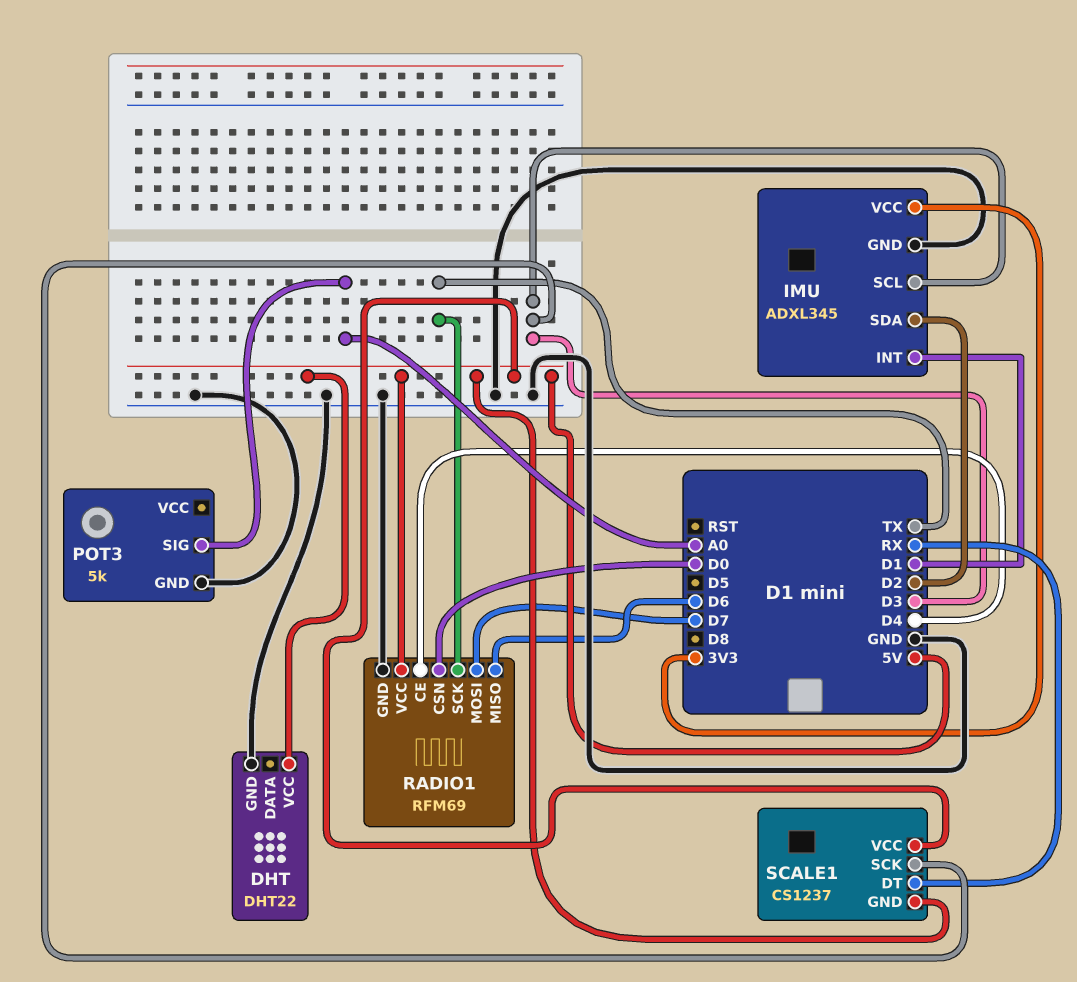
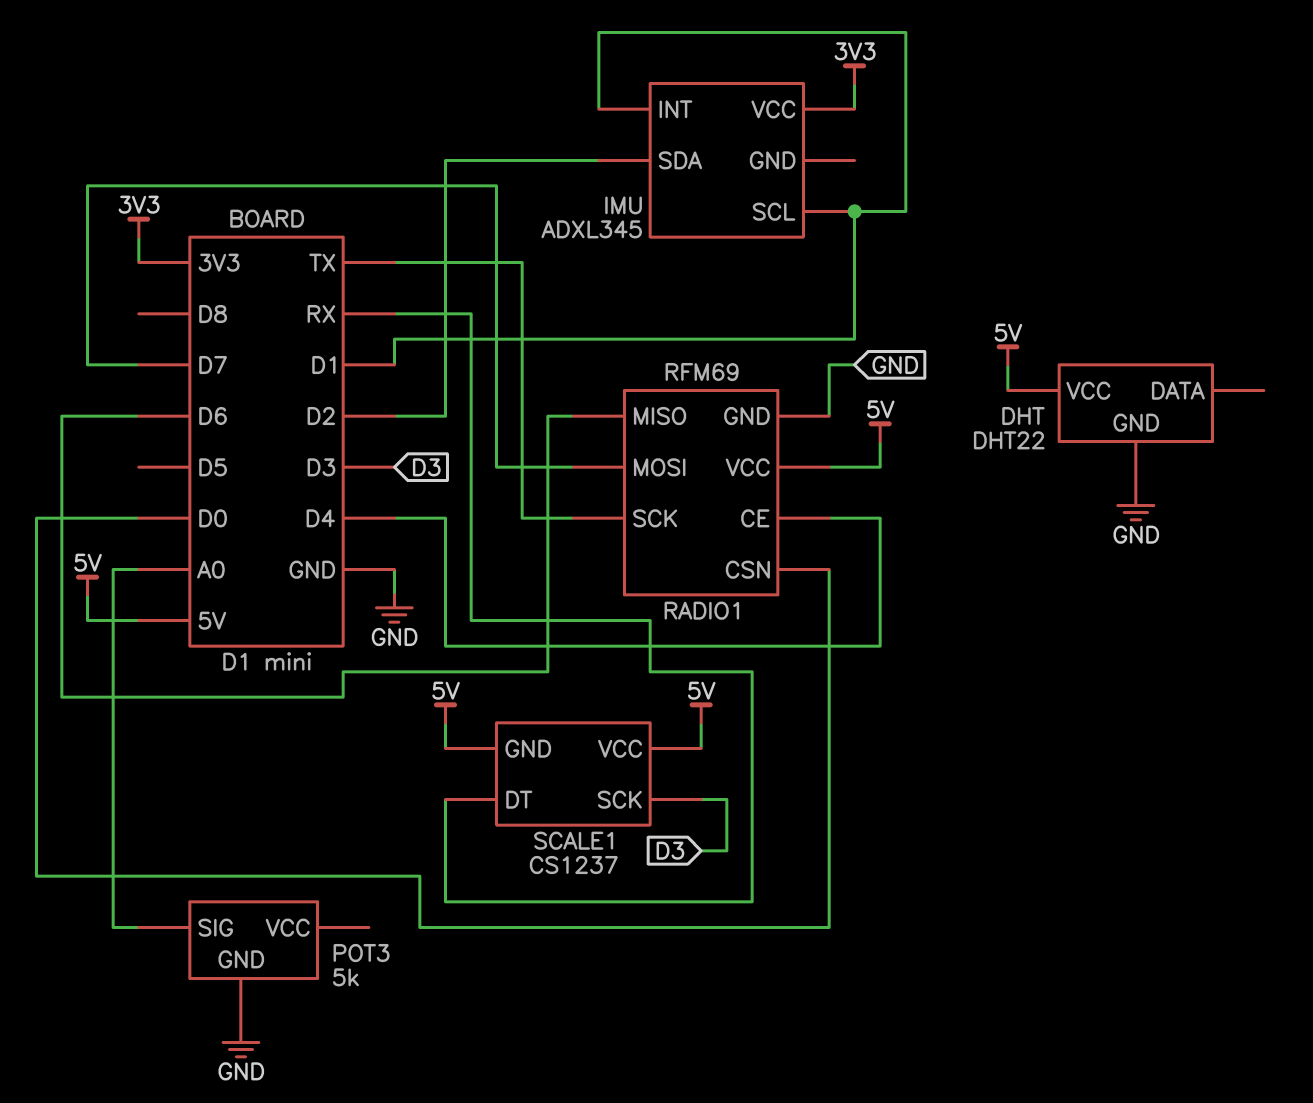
IMU pin GND: GND -> none
IMU pin SCL: D3 -> D1

